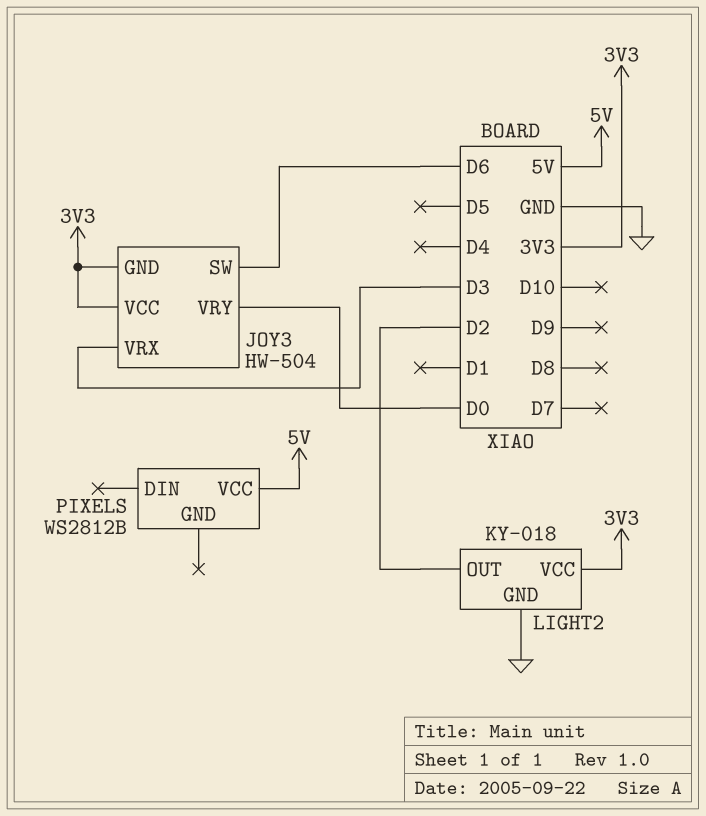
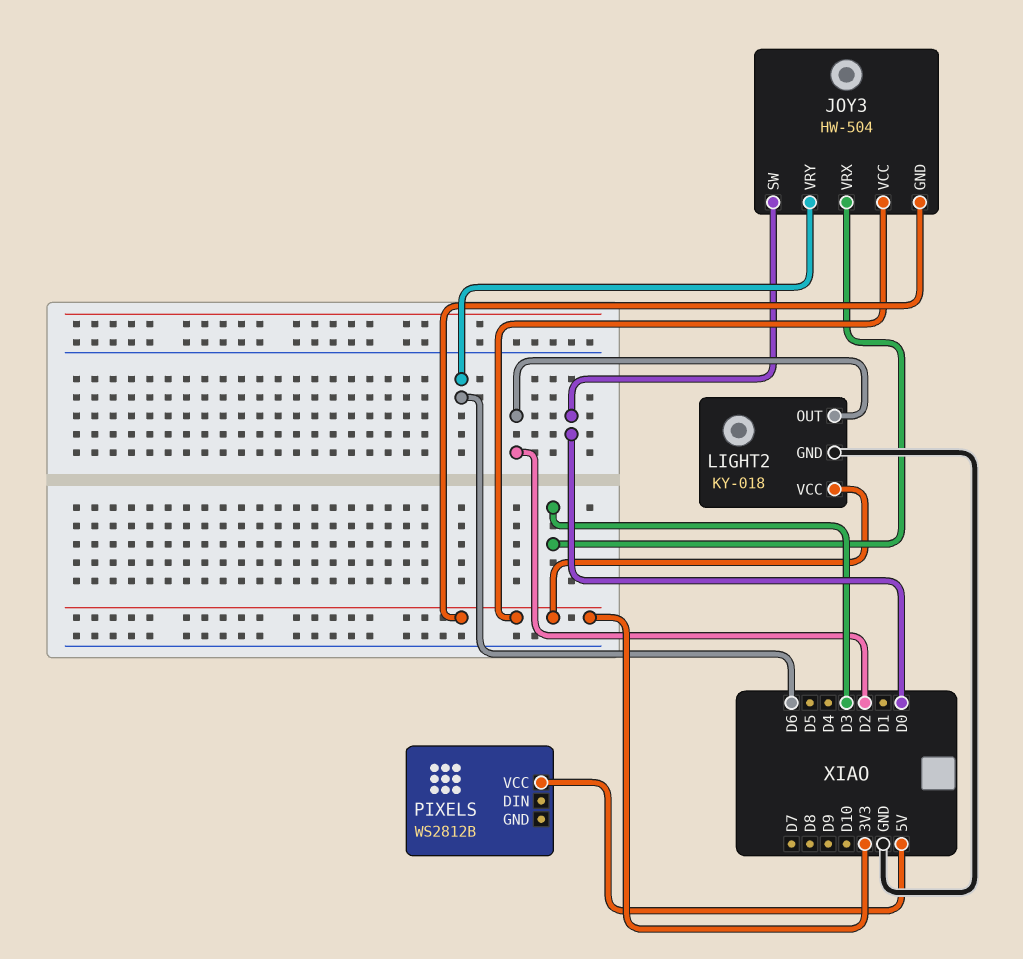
JOY3 pin SW: D6 -> D0
JOY3 pin VRY: D0 -> D6

